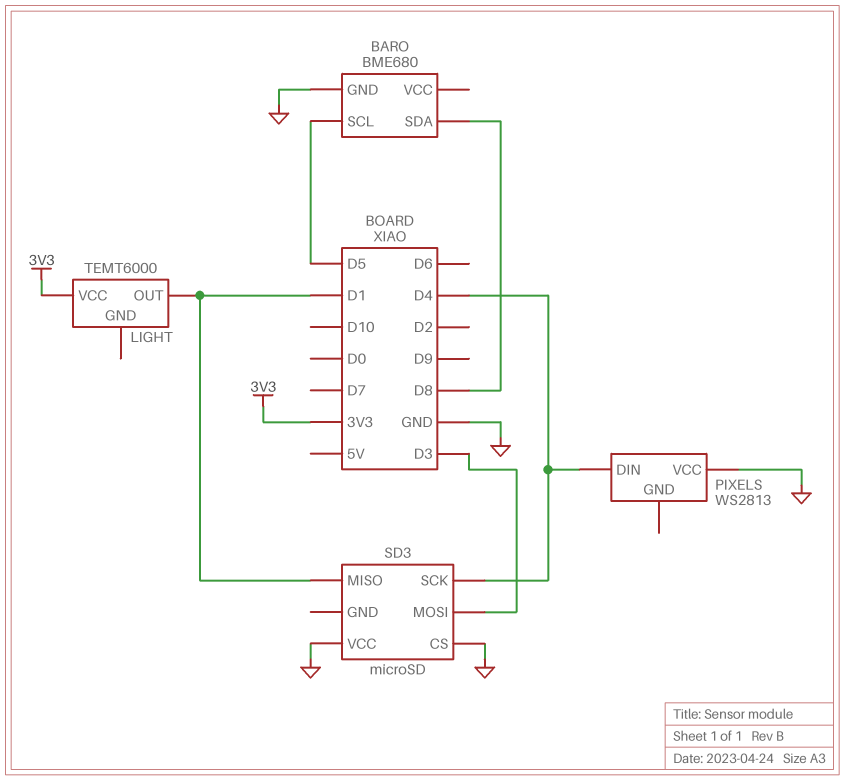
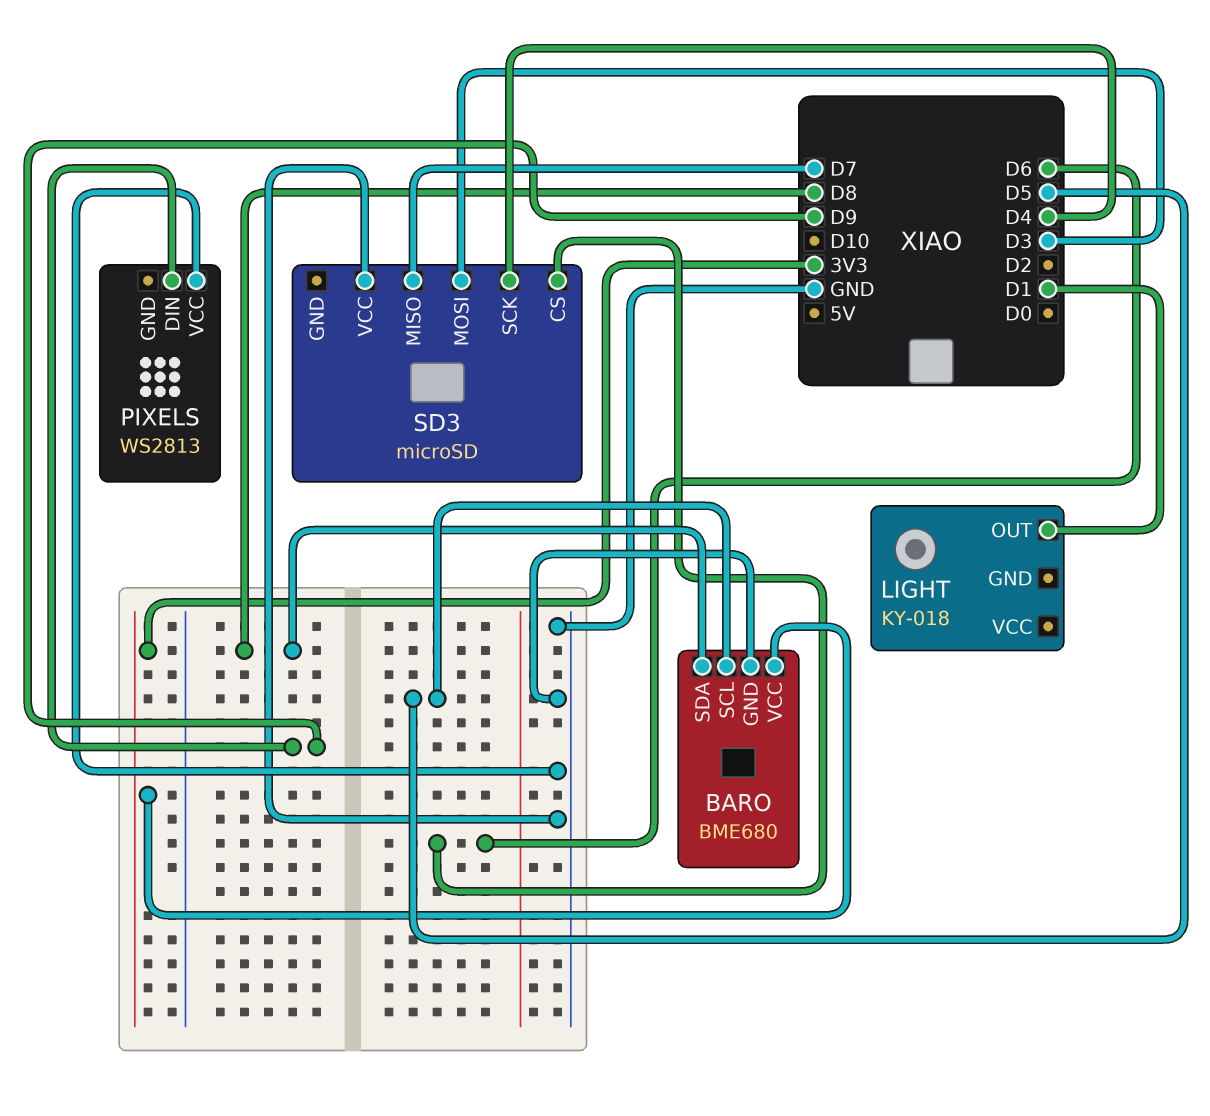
BARO pin VCC: none -> 3V3
LIGHT: TEMT6000 -> KY-018
LIGHT pin VCC: 3V3 -> none
PIXELS pin DIN: D4 -> D9
SD3 pin CS: GND -> D6
SD3 pin MISO: D1 -> D7

